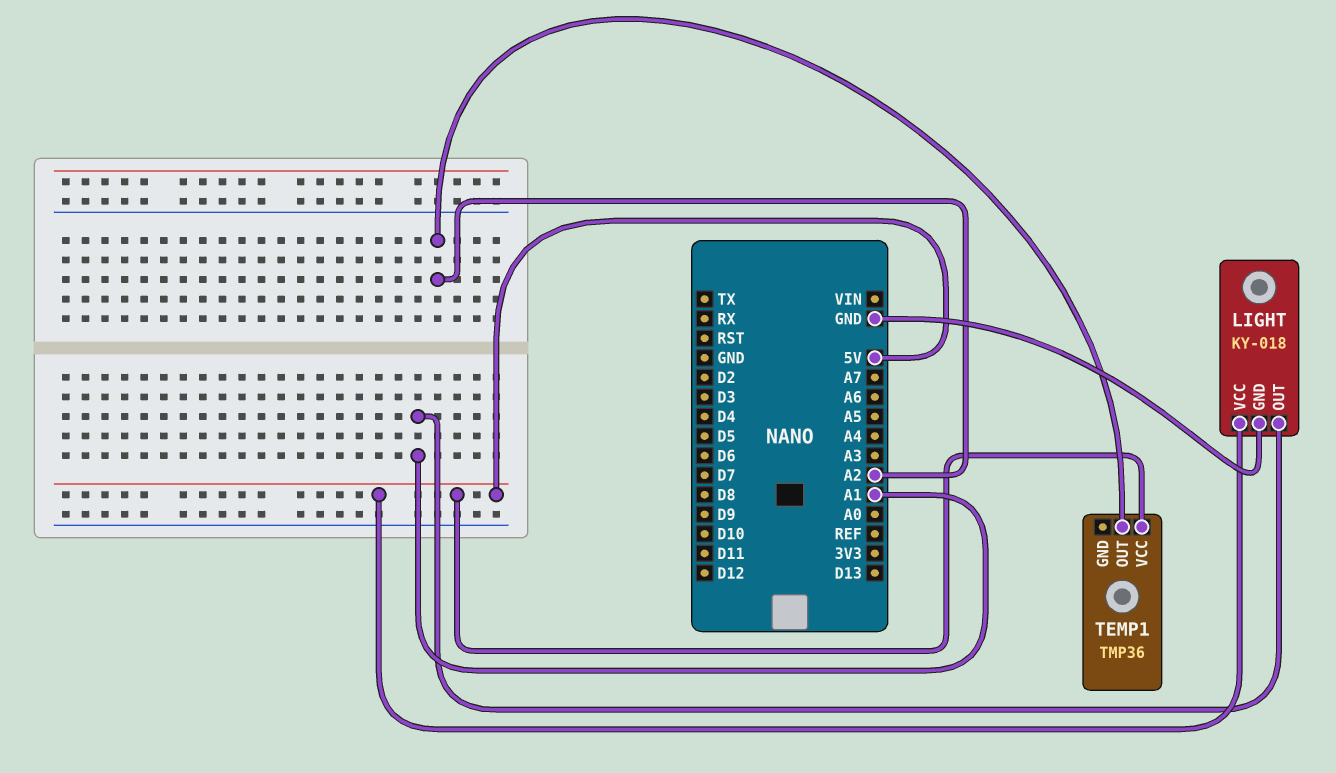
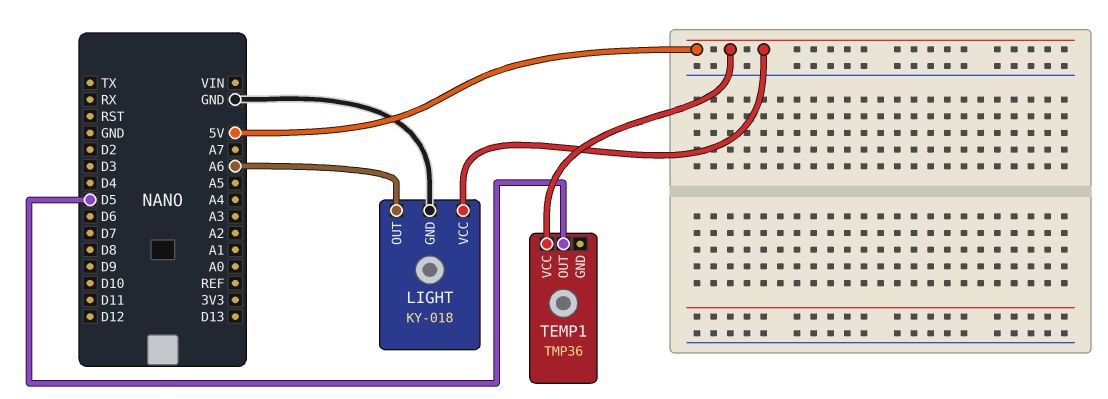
LIGHT pin OUT: A1 -> A6
TEMP1 pin OUT: A2 -> D5

